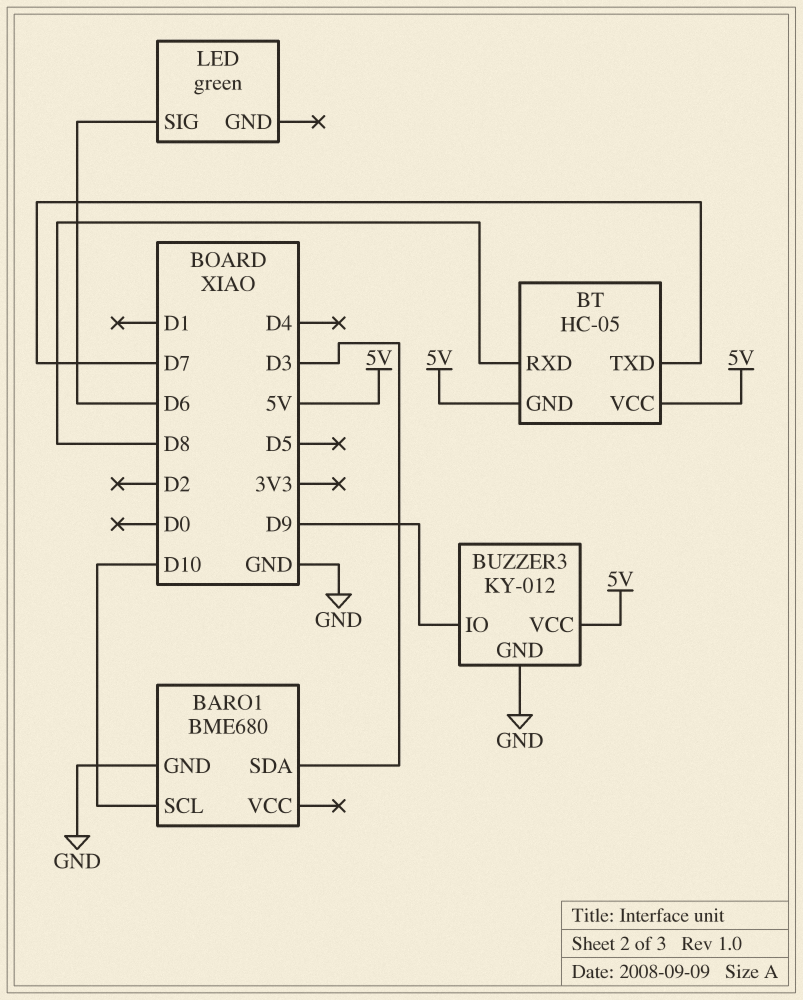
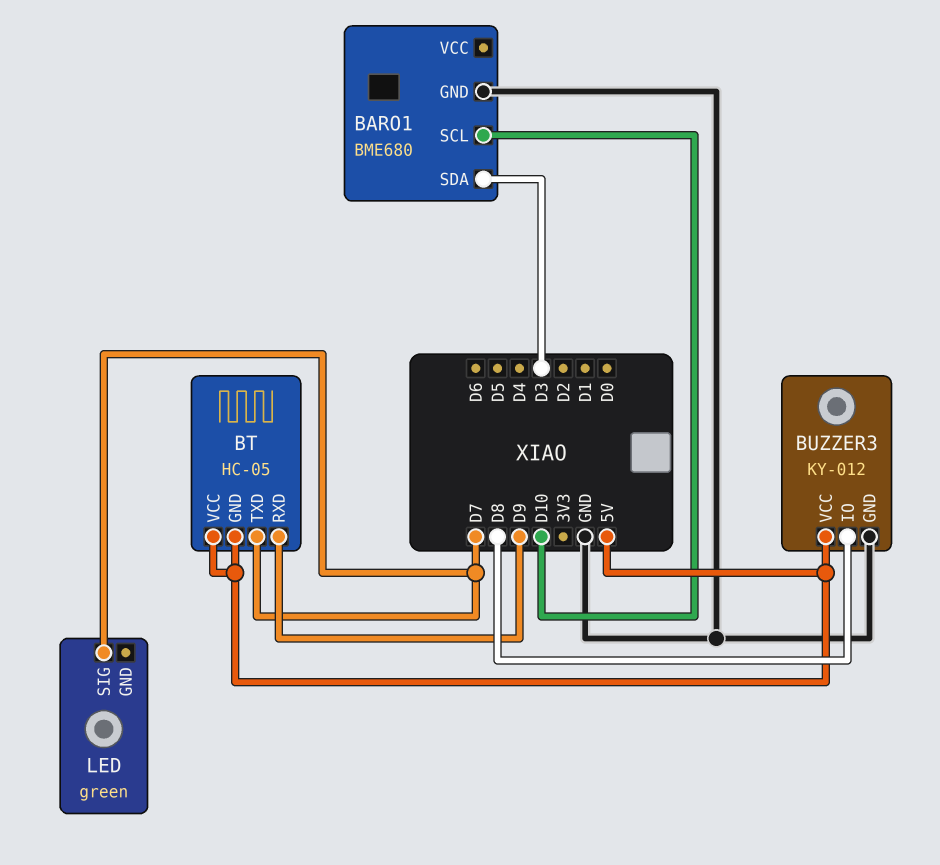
BT pin RXD: D8 -> D9
BUZZER3 pin IO: D9 -> D8
LED pin SIG: D6 -> D7

